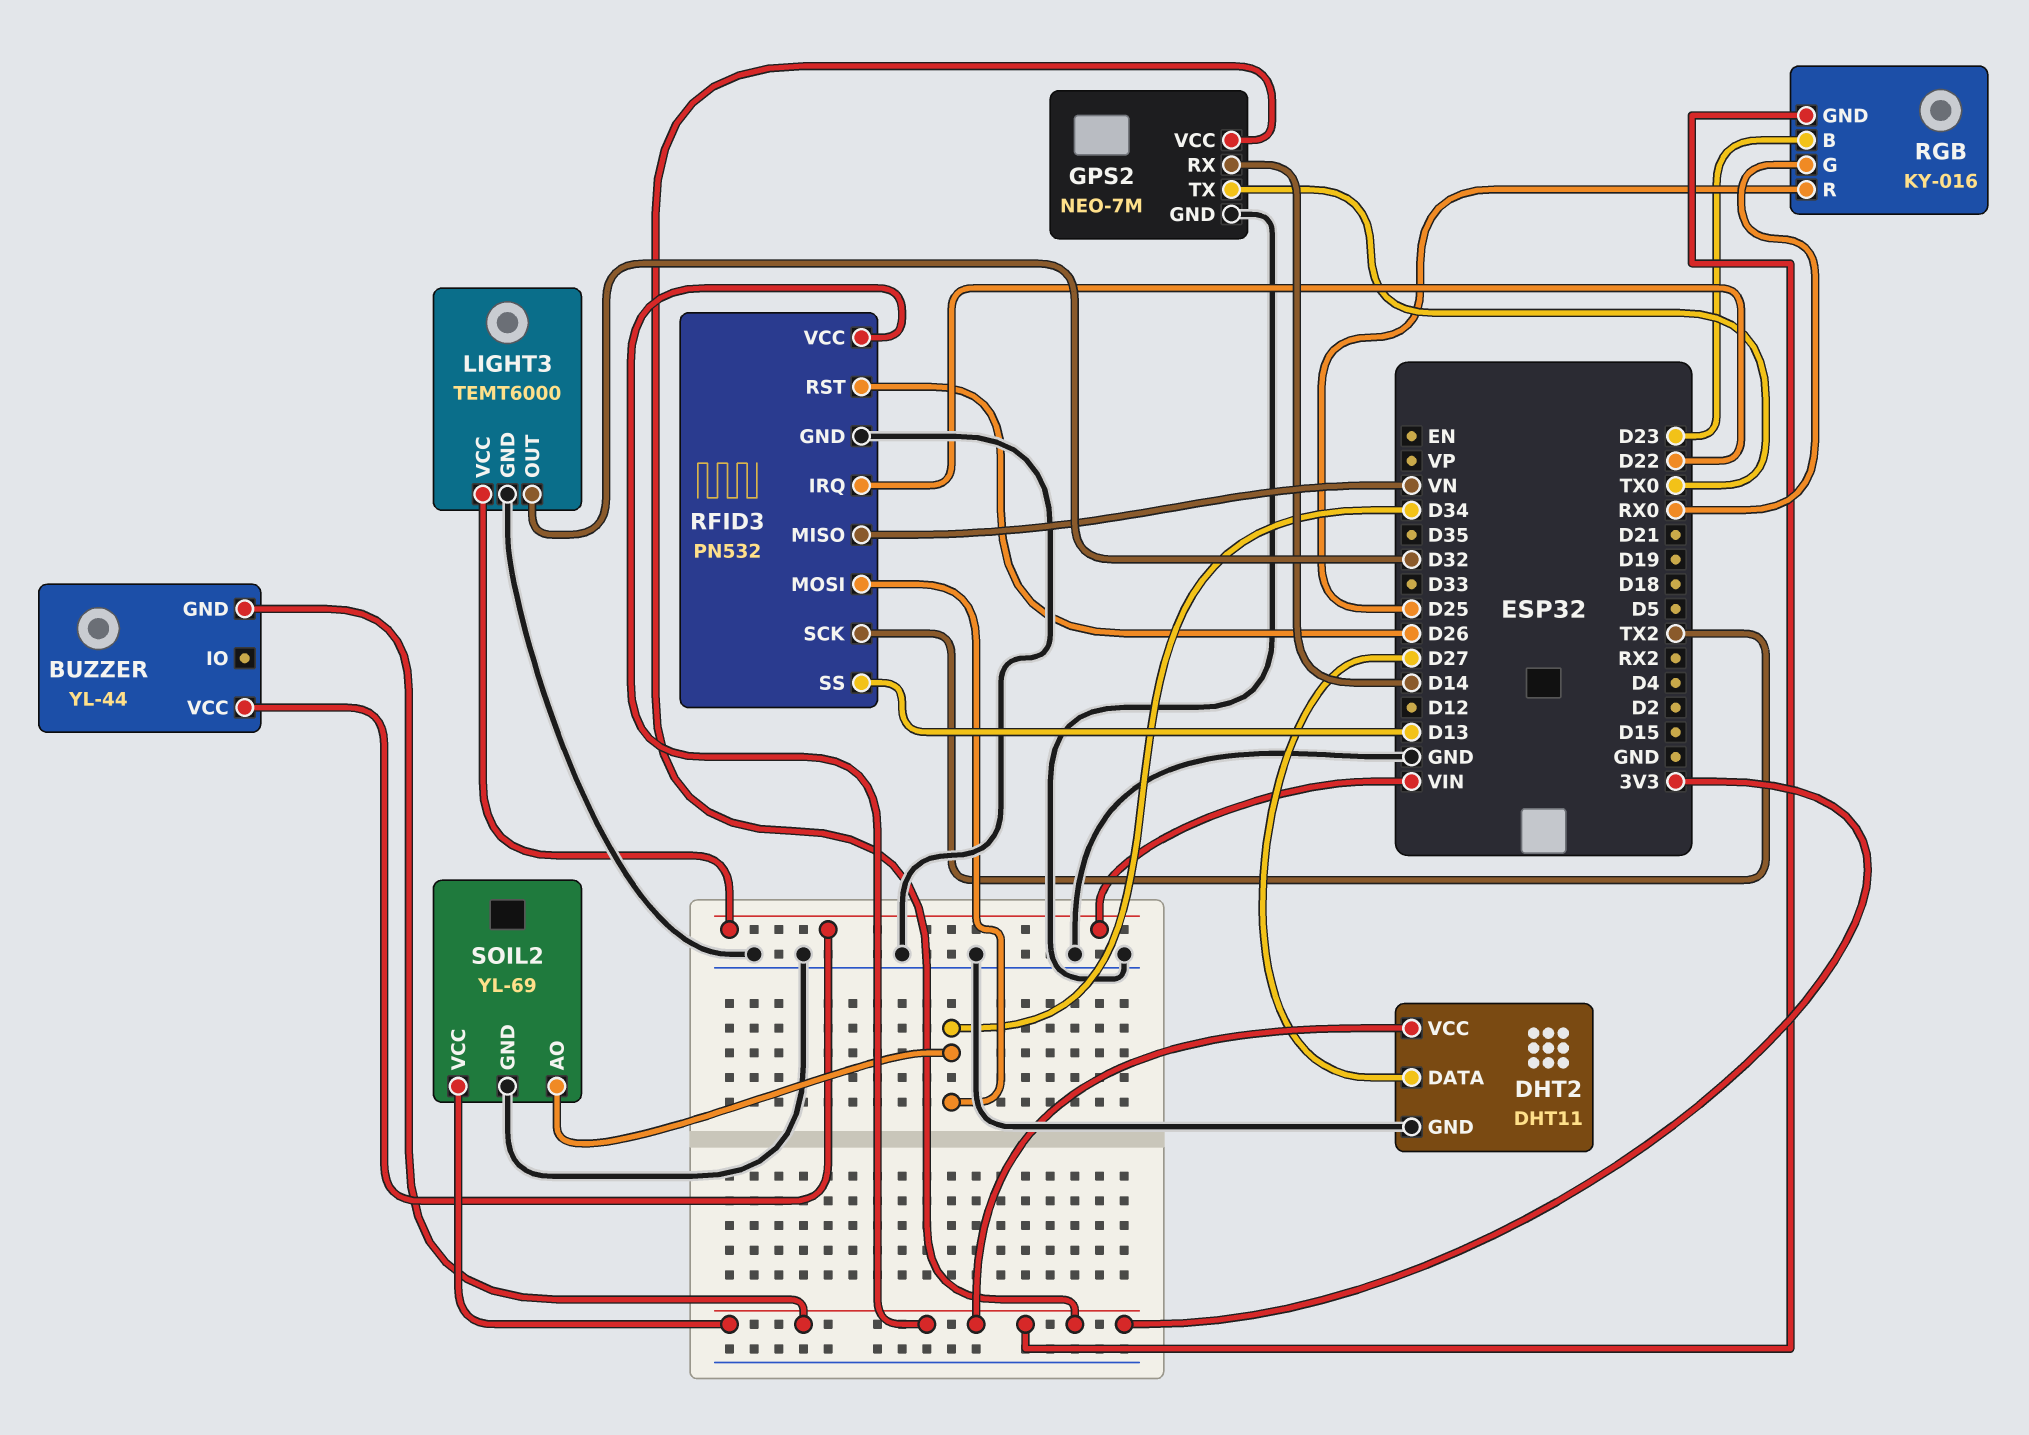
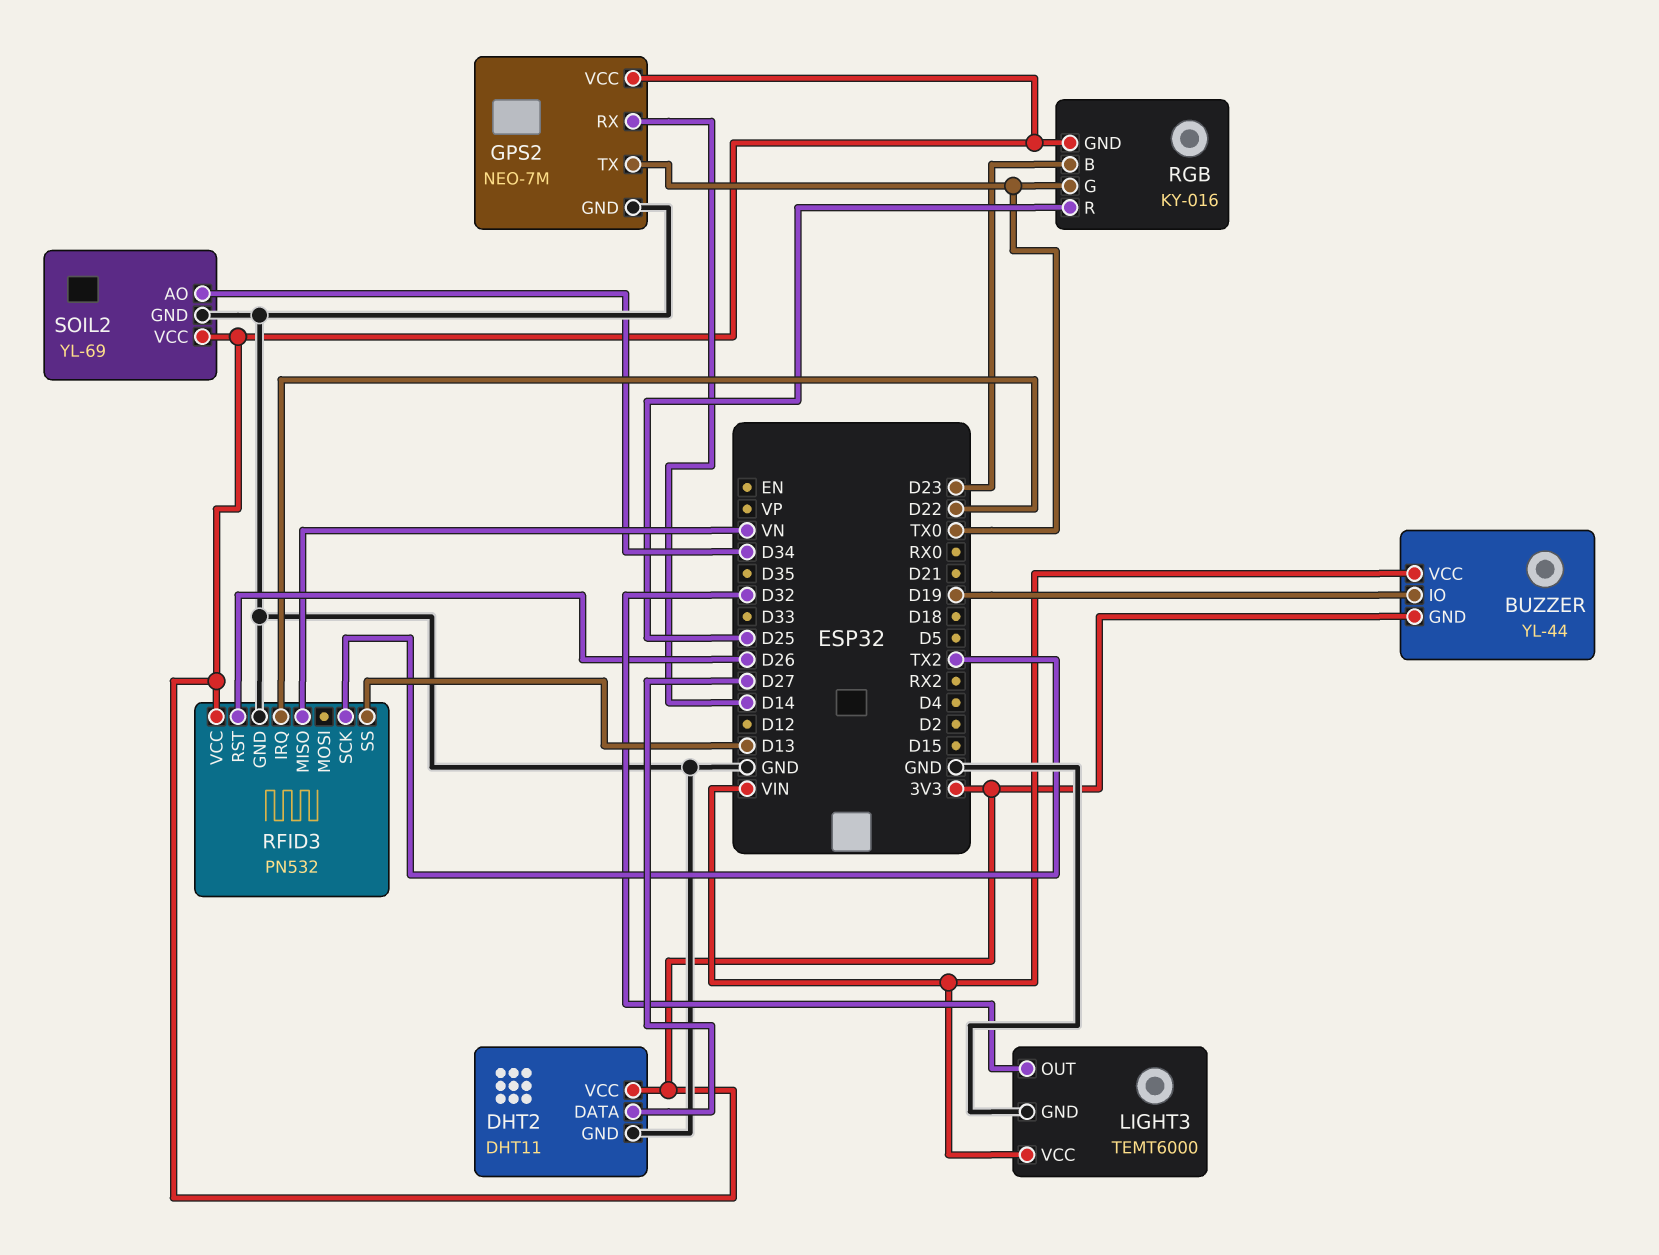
BUZZER pin IO: none -> D19
RFID3 pin MOSI: D34 -> none
RGB pin G: RX0 -> TX0

